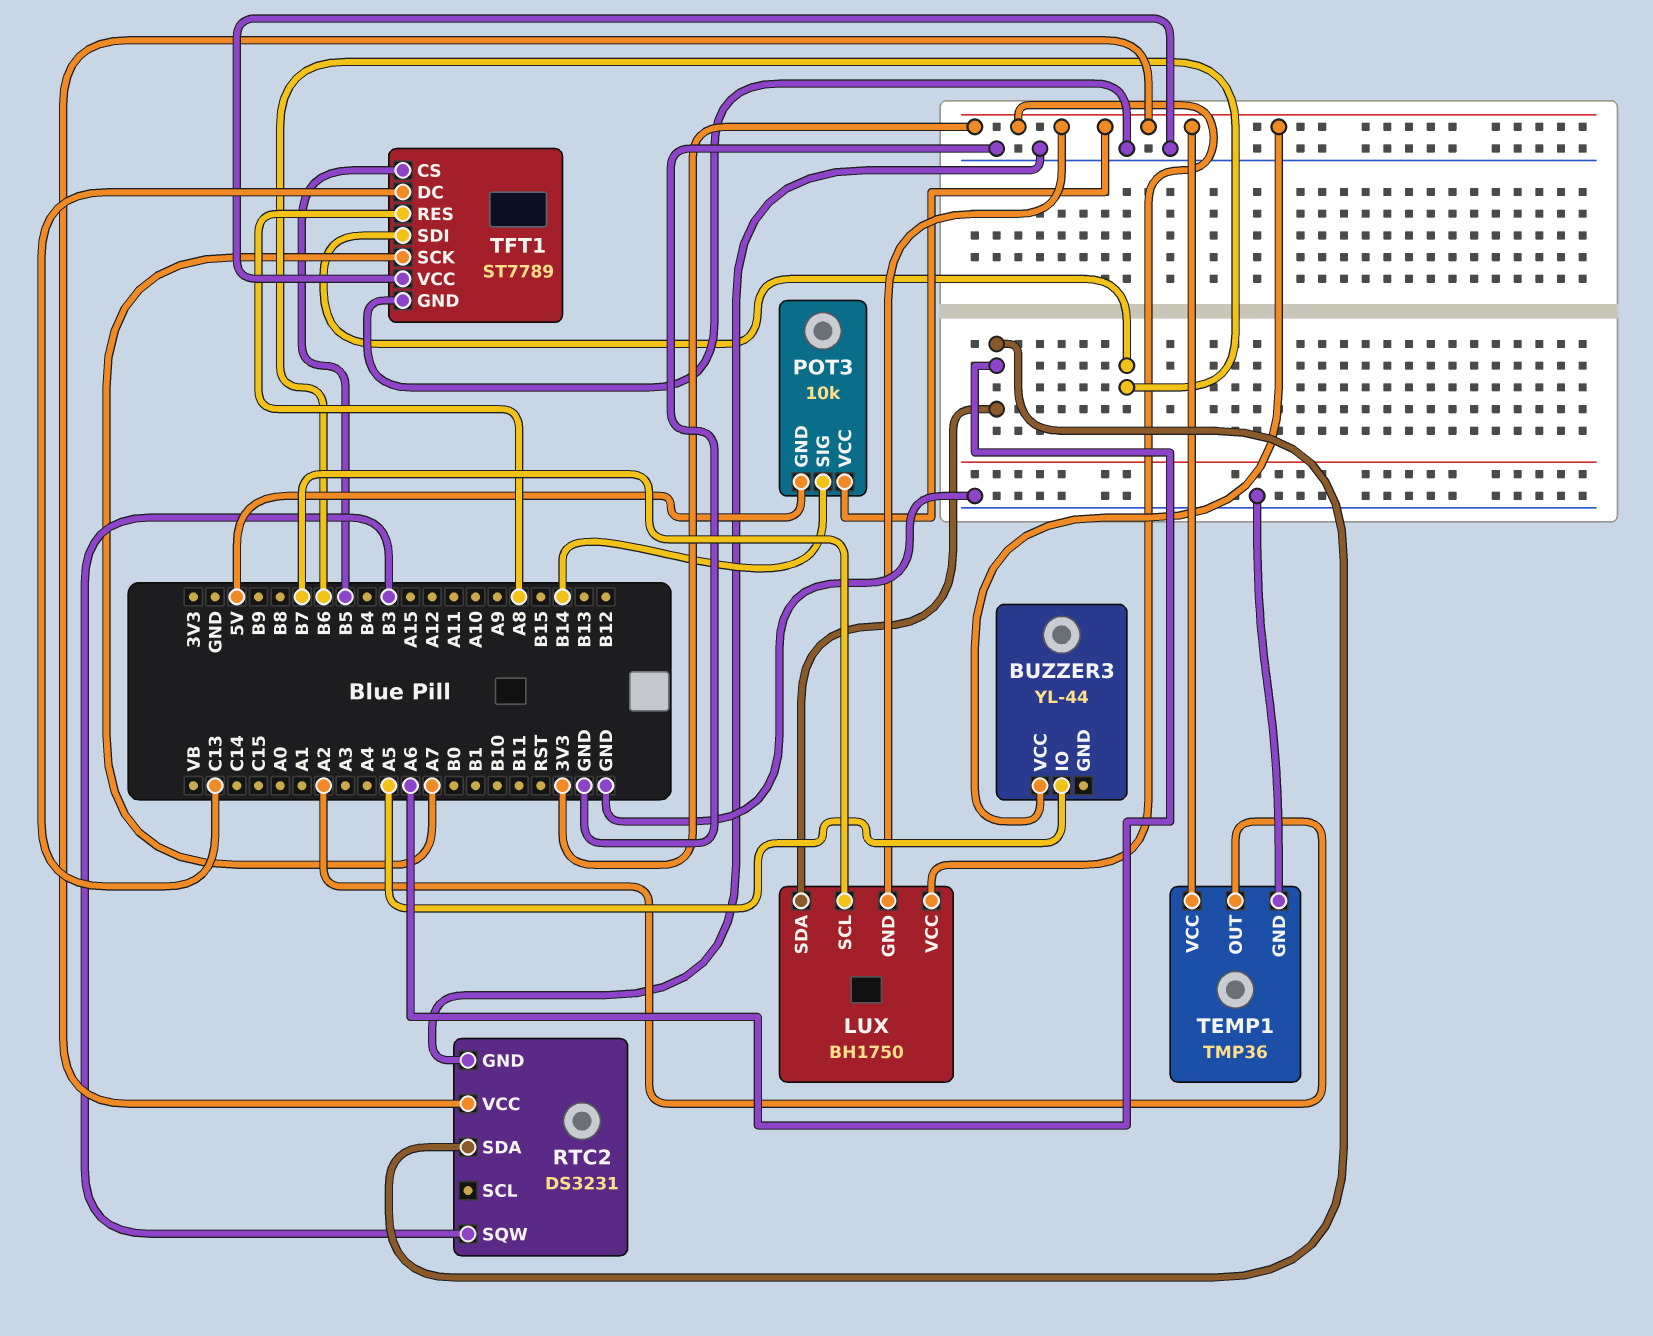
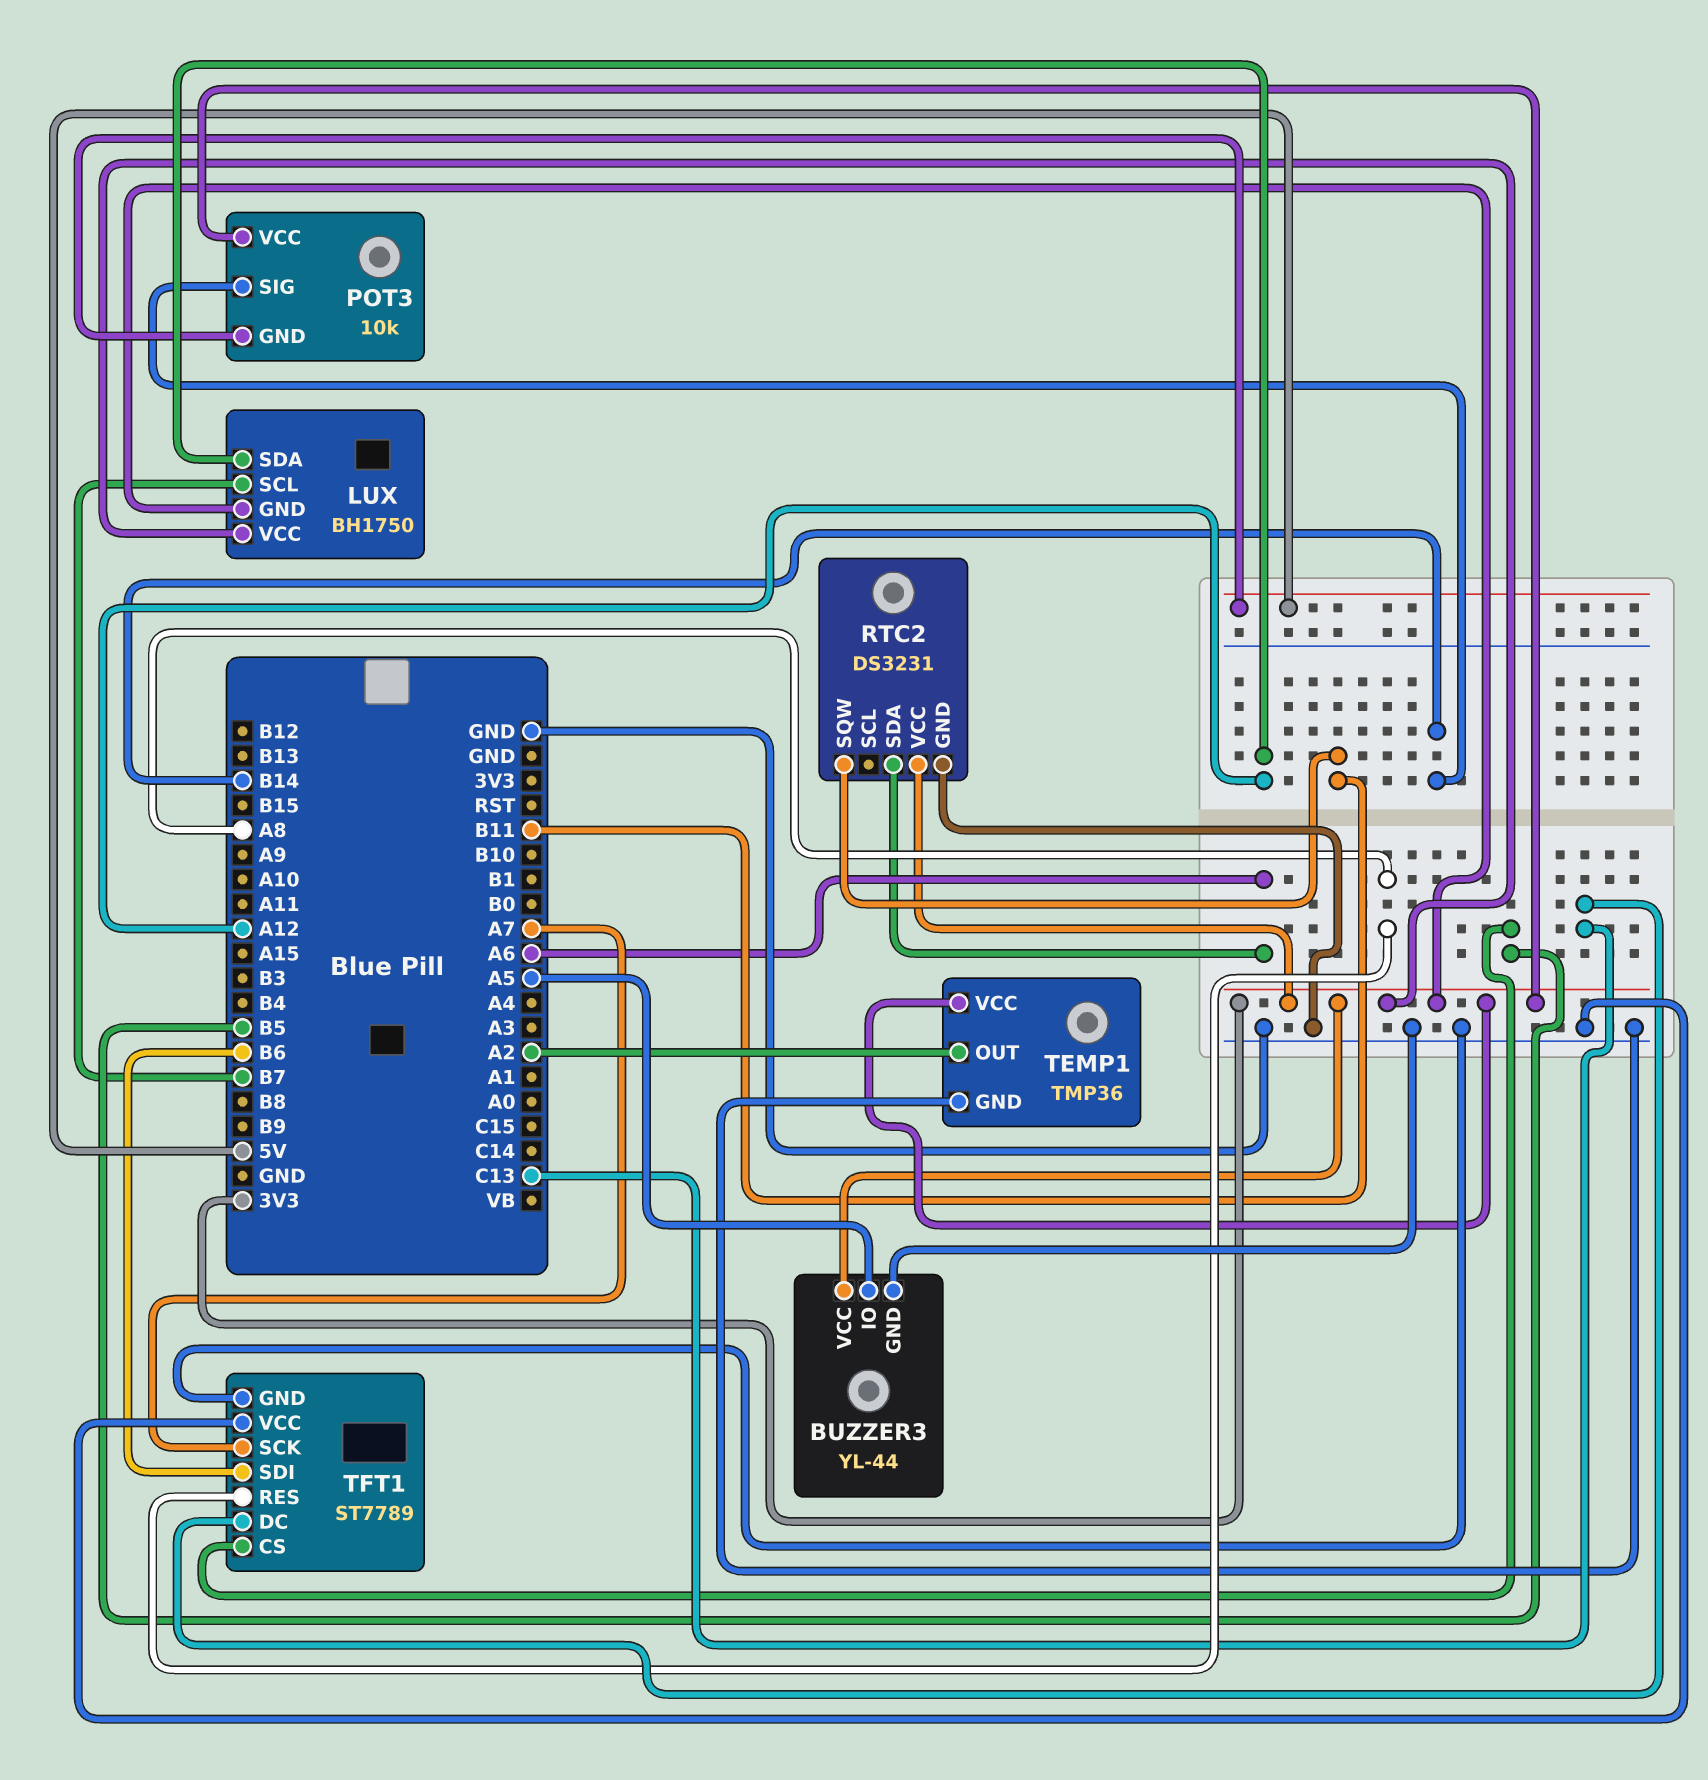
BUZZER3 pin GND: none -> GND
LUX pin SDA: A6 -> A12
RTC2 pin SQW: B3 -> B11

